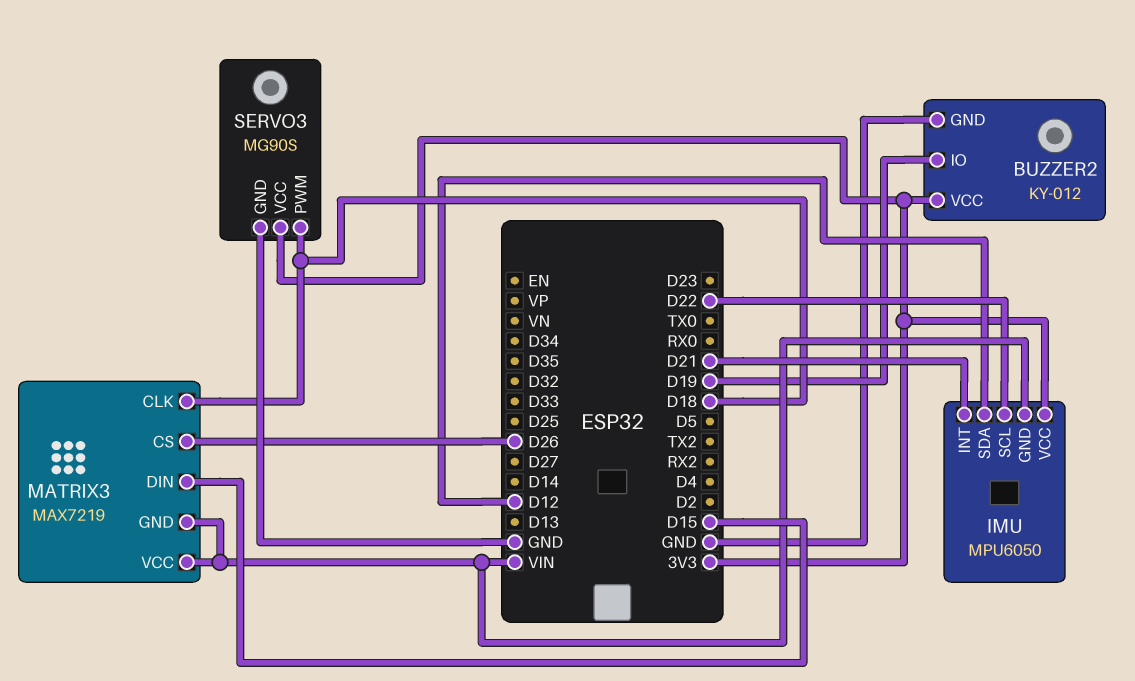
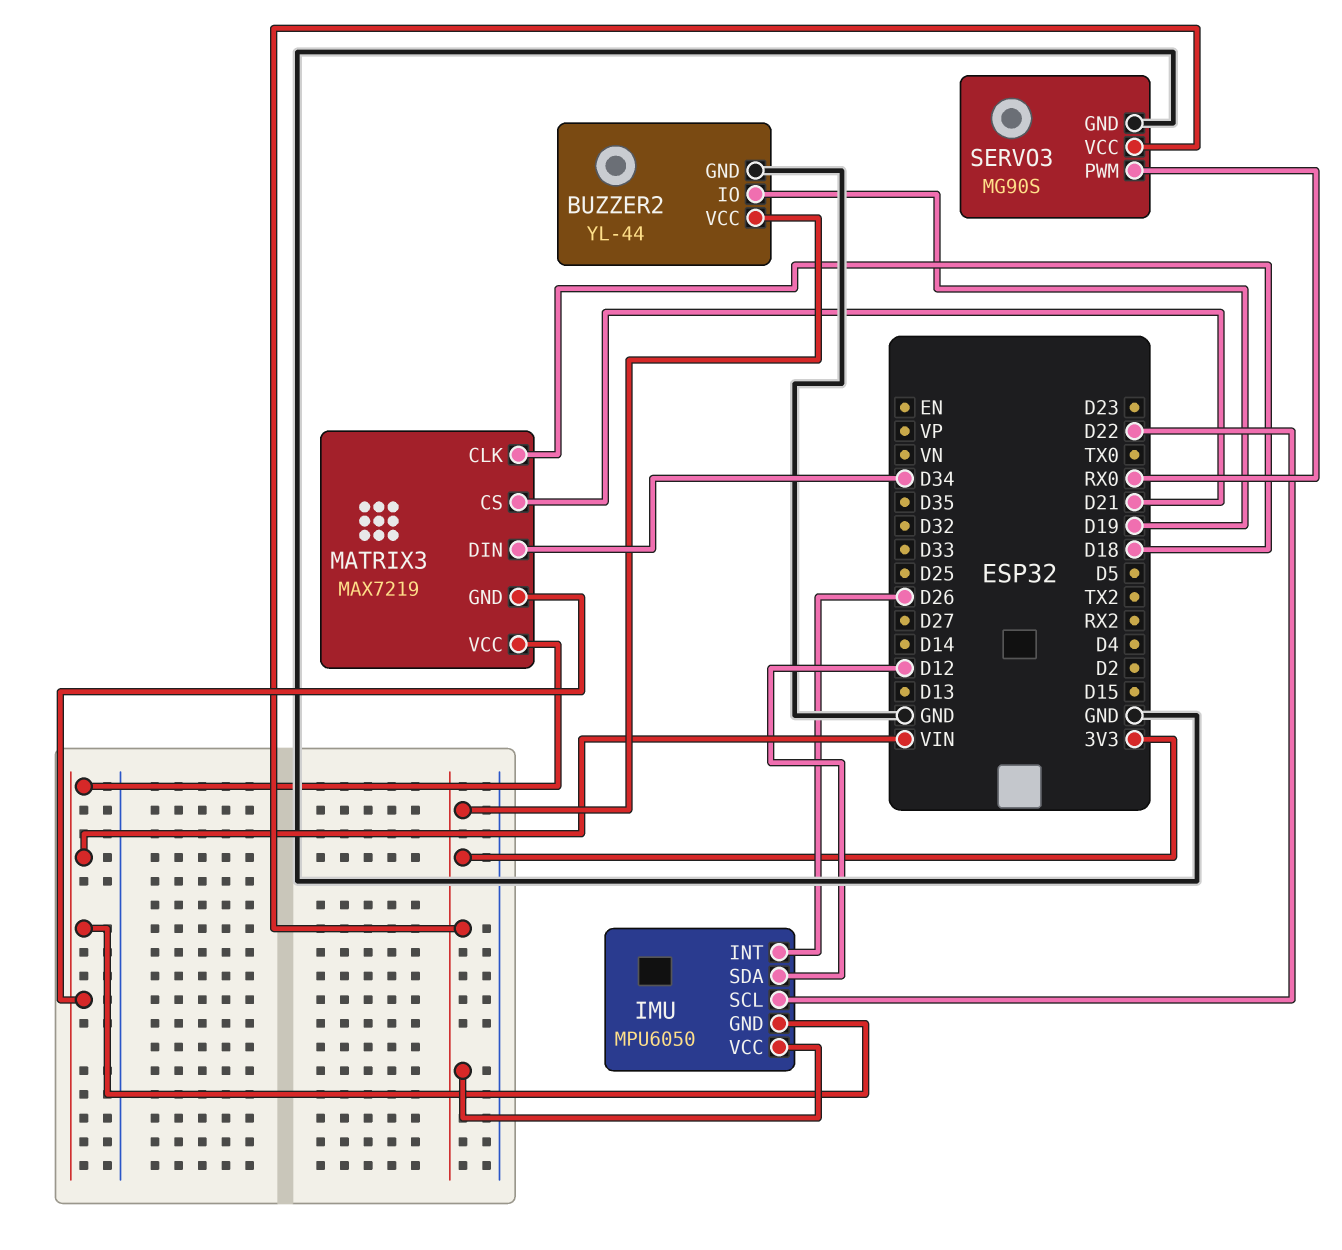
BUZZER2: KY-012 -> YL-44
IMU pin INT: D21 -> D26
MATRIX3 pin CS: D26 -> D21
MATRIX3 pin DIN: D15 -> D34
SERVO3 pin PWM: D18 -> RX0

